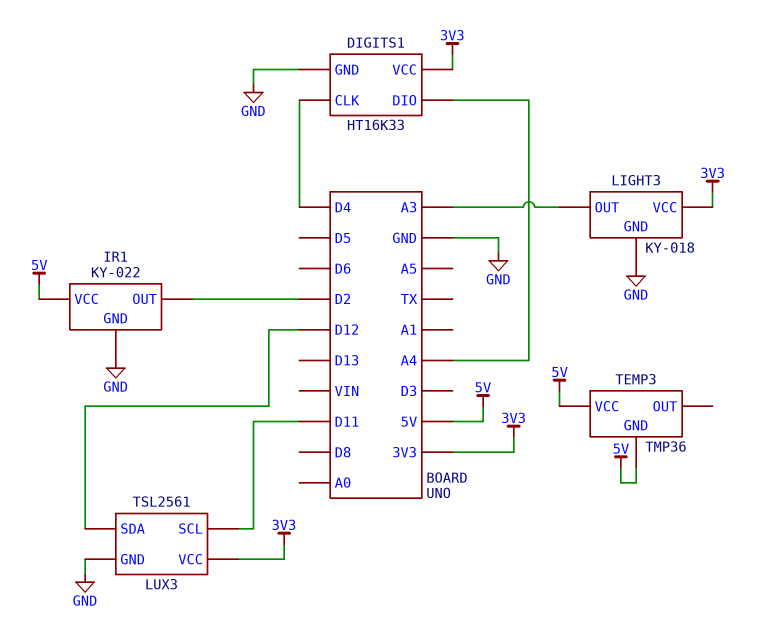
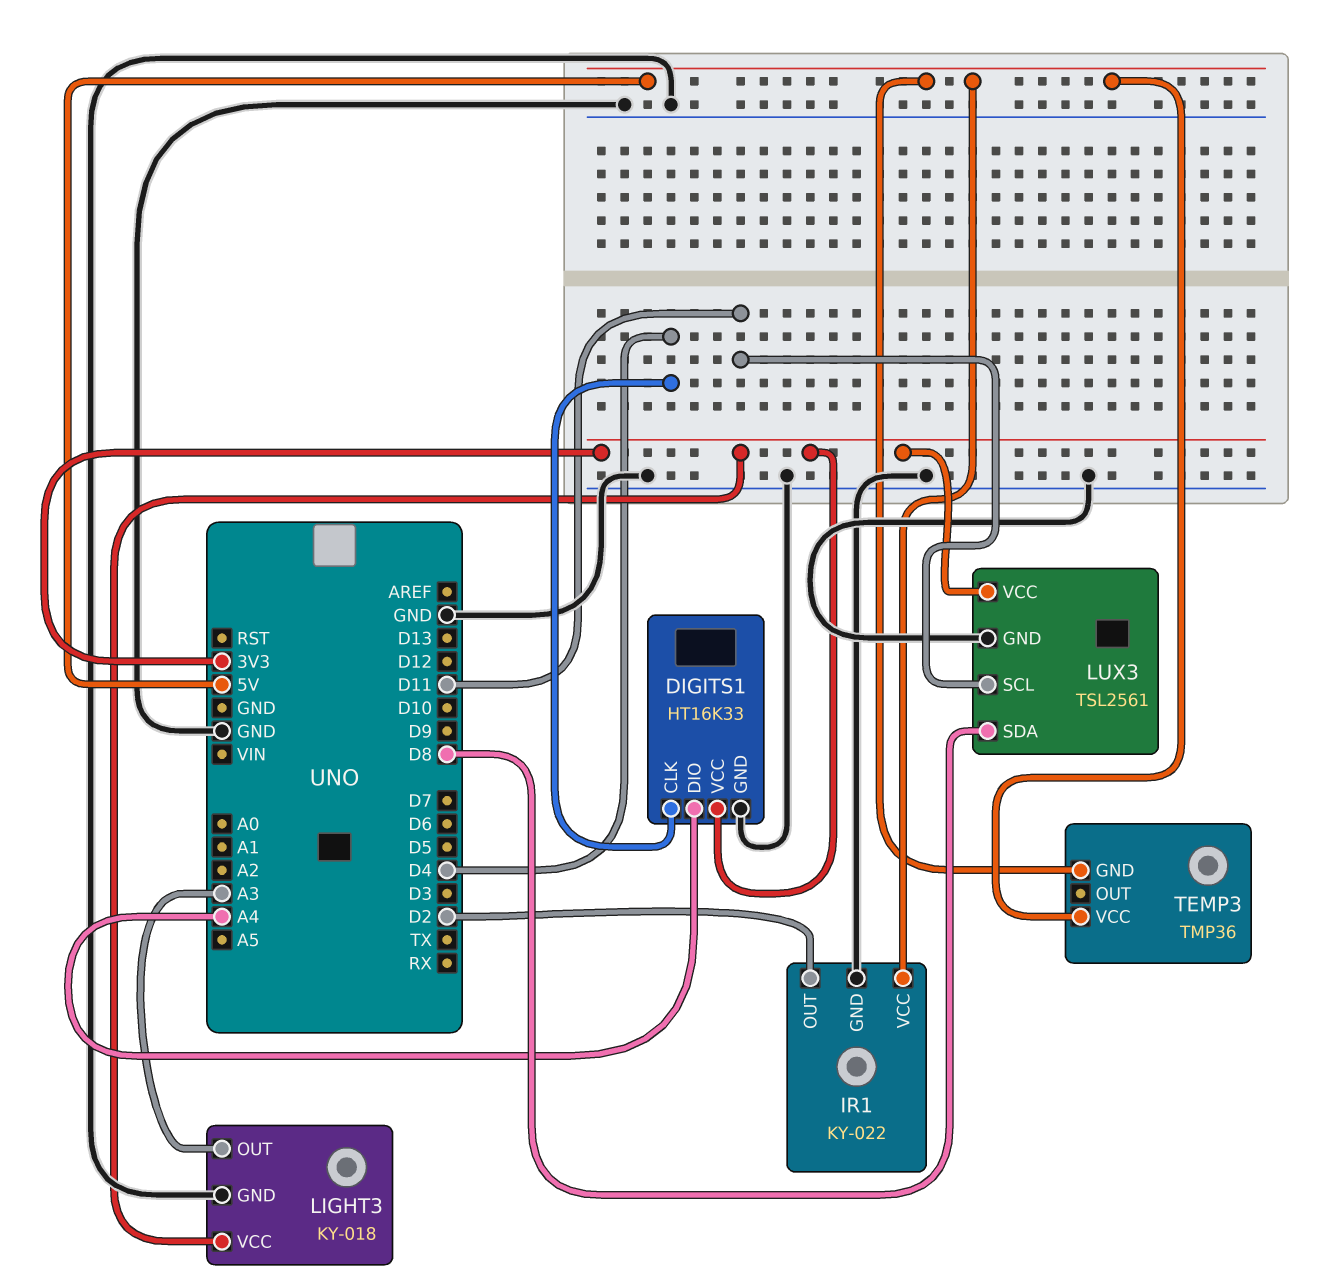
LUX3 pin SDA: D12 -> D8

